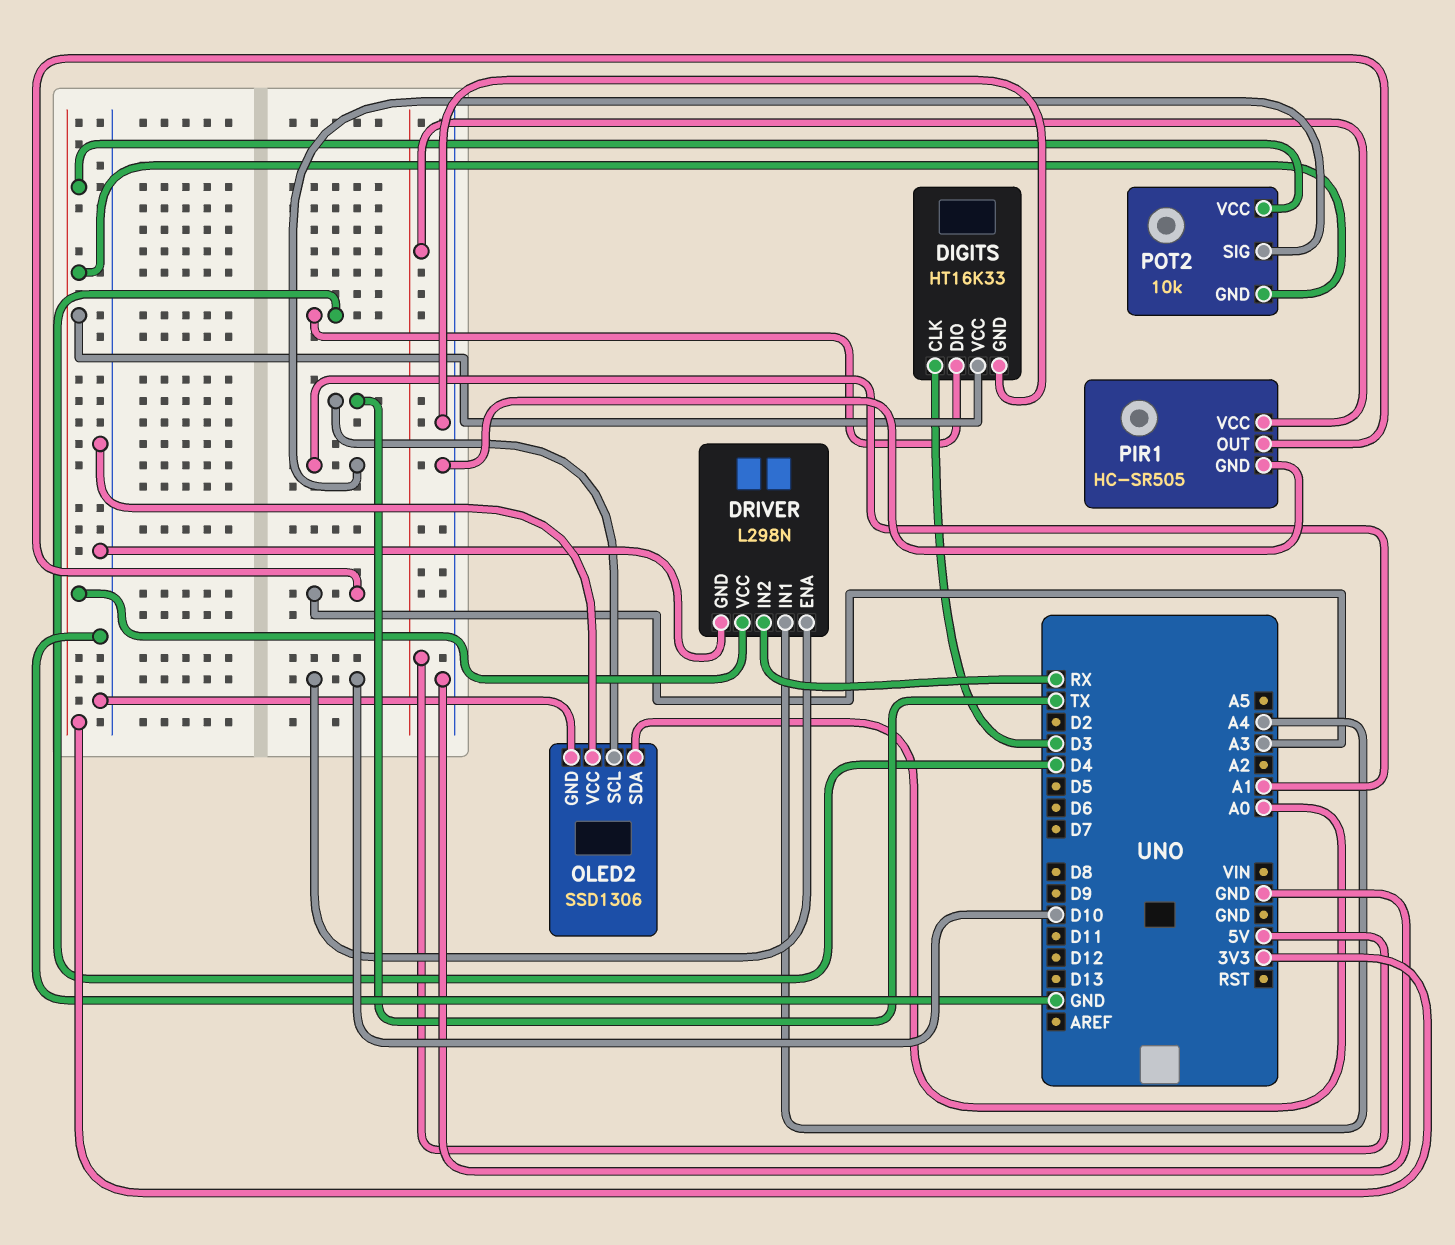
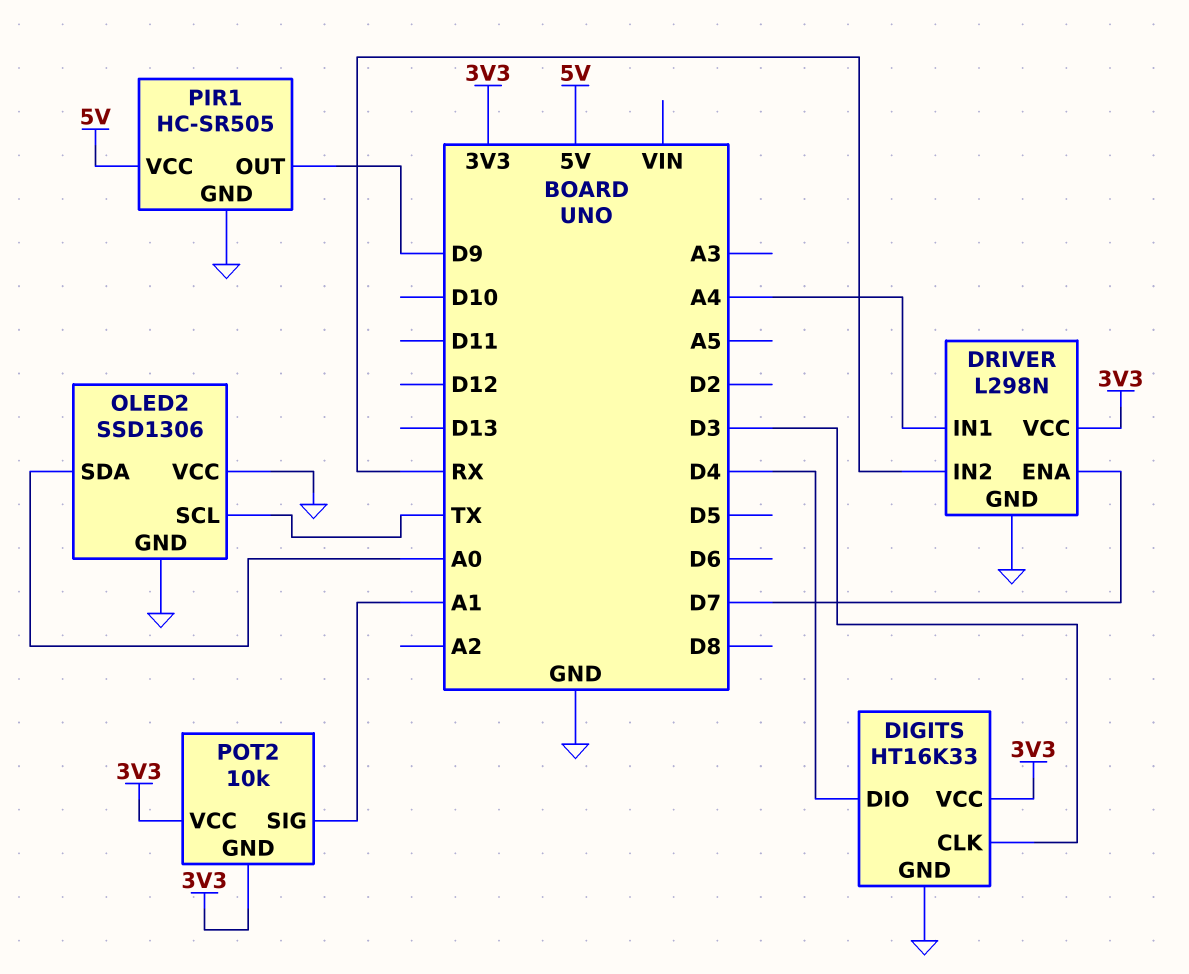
DRIVER pin ENA: D10 -> D7
PIR1 pin OUT: A3 -> D9

